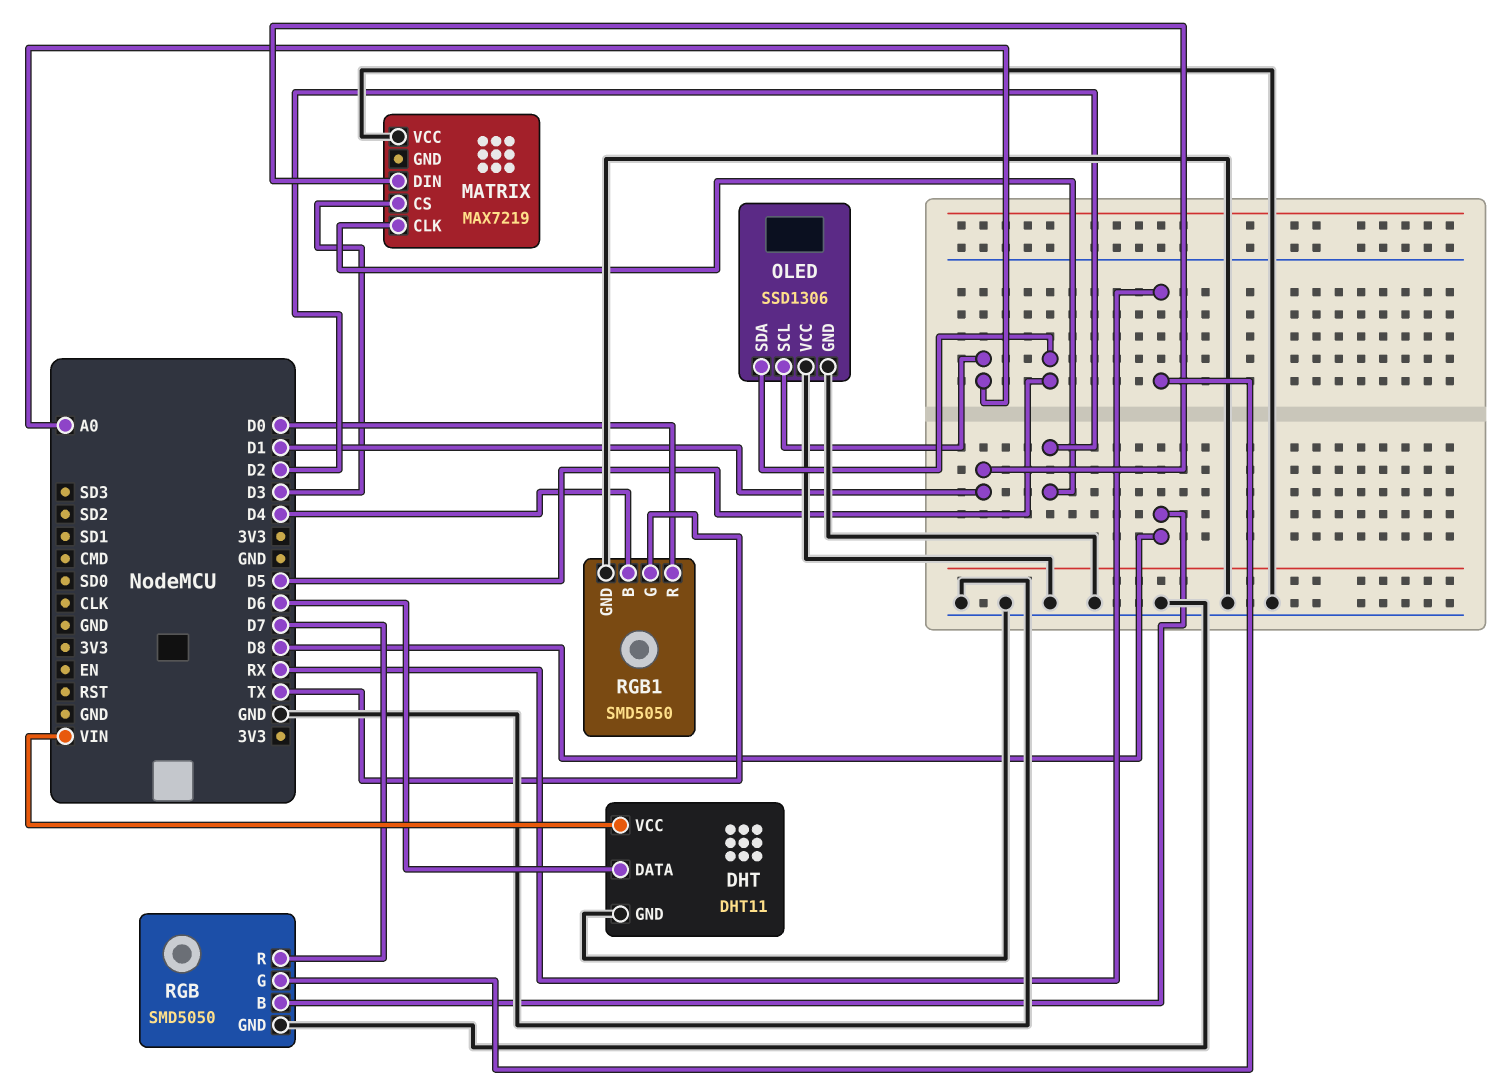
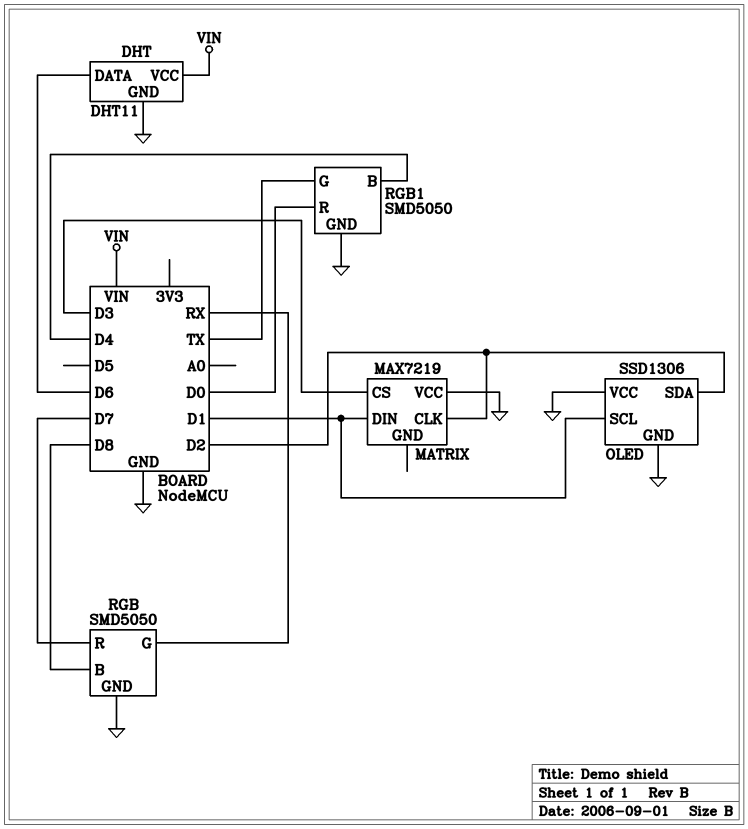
OLED pin SCL: A0 -> D1
OLED pin SDA: D5 -> D2

